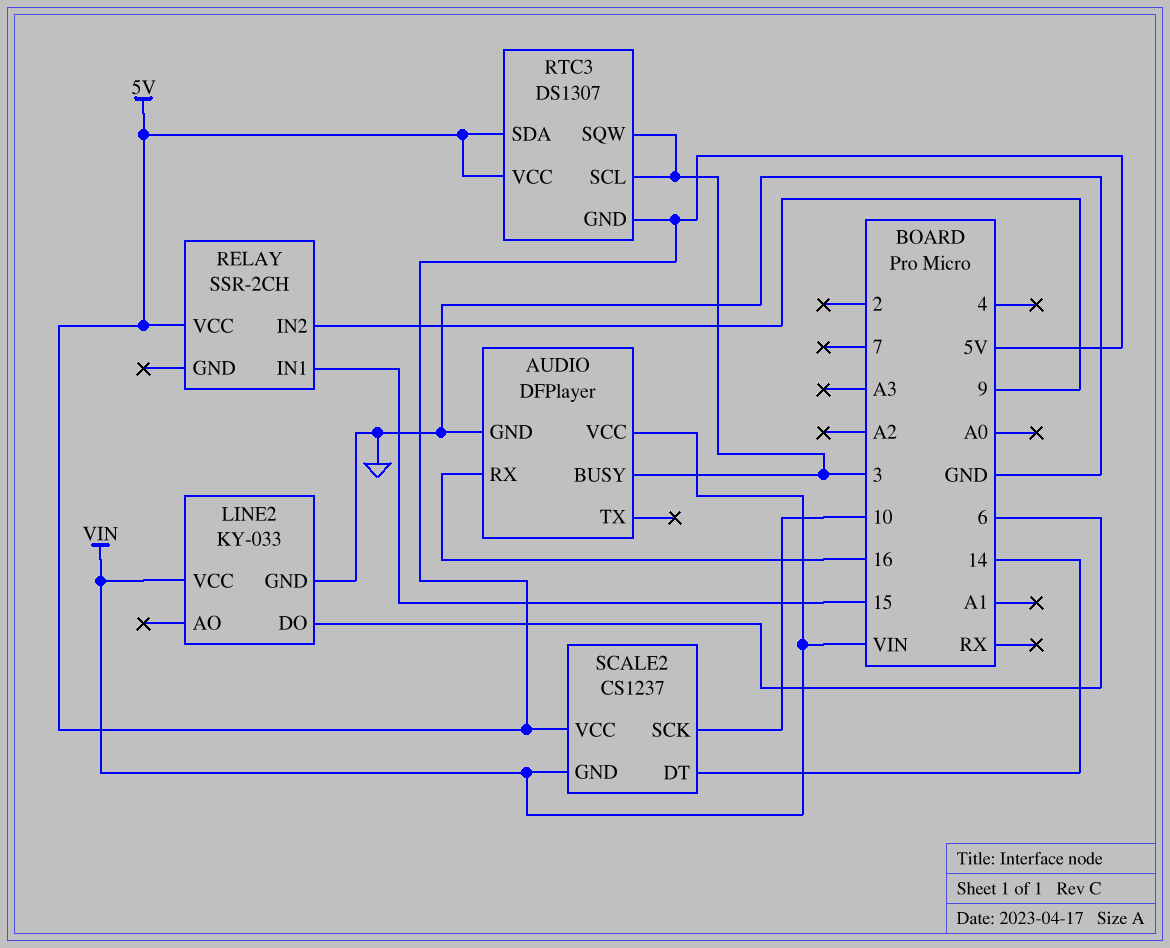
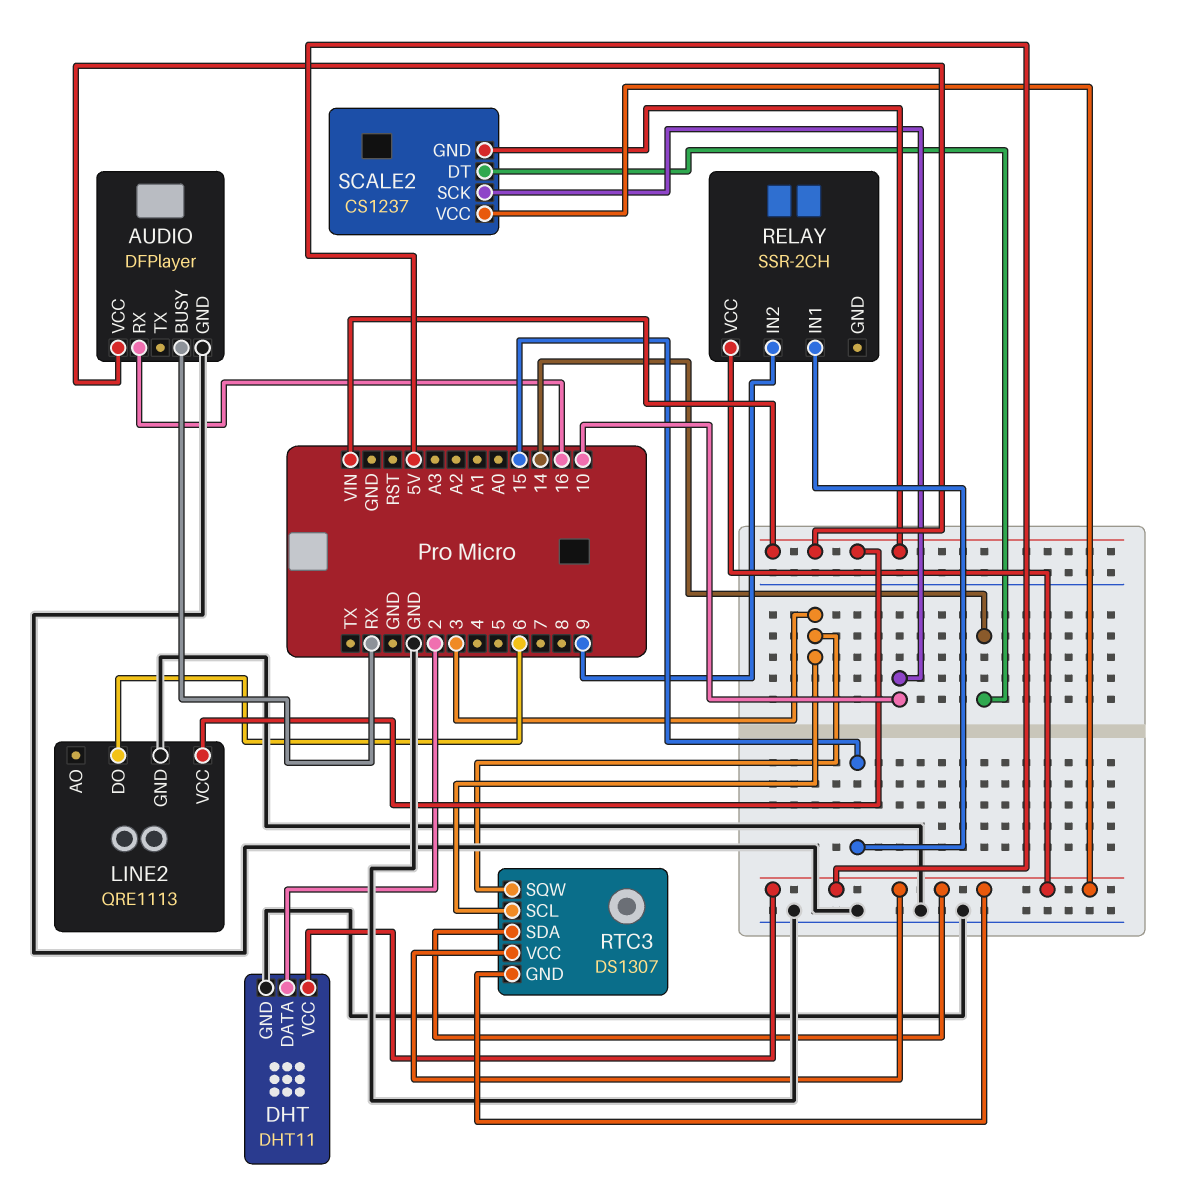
AUDIO pin BUSY: 3 -> RX
DHT: none -> DHT11
DHT pin DATA: none -> 2
DHT pin GND: none -> GND
DHT pin VCC: none -> 5V
LINE2: KY-033 -> QRE1113

